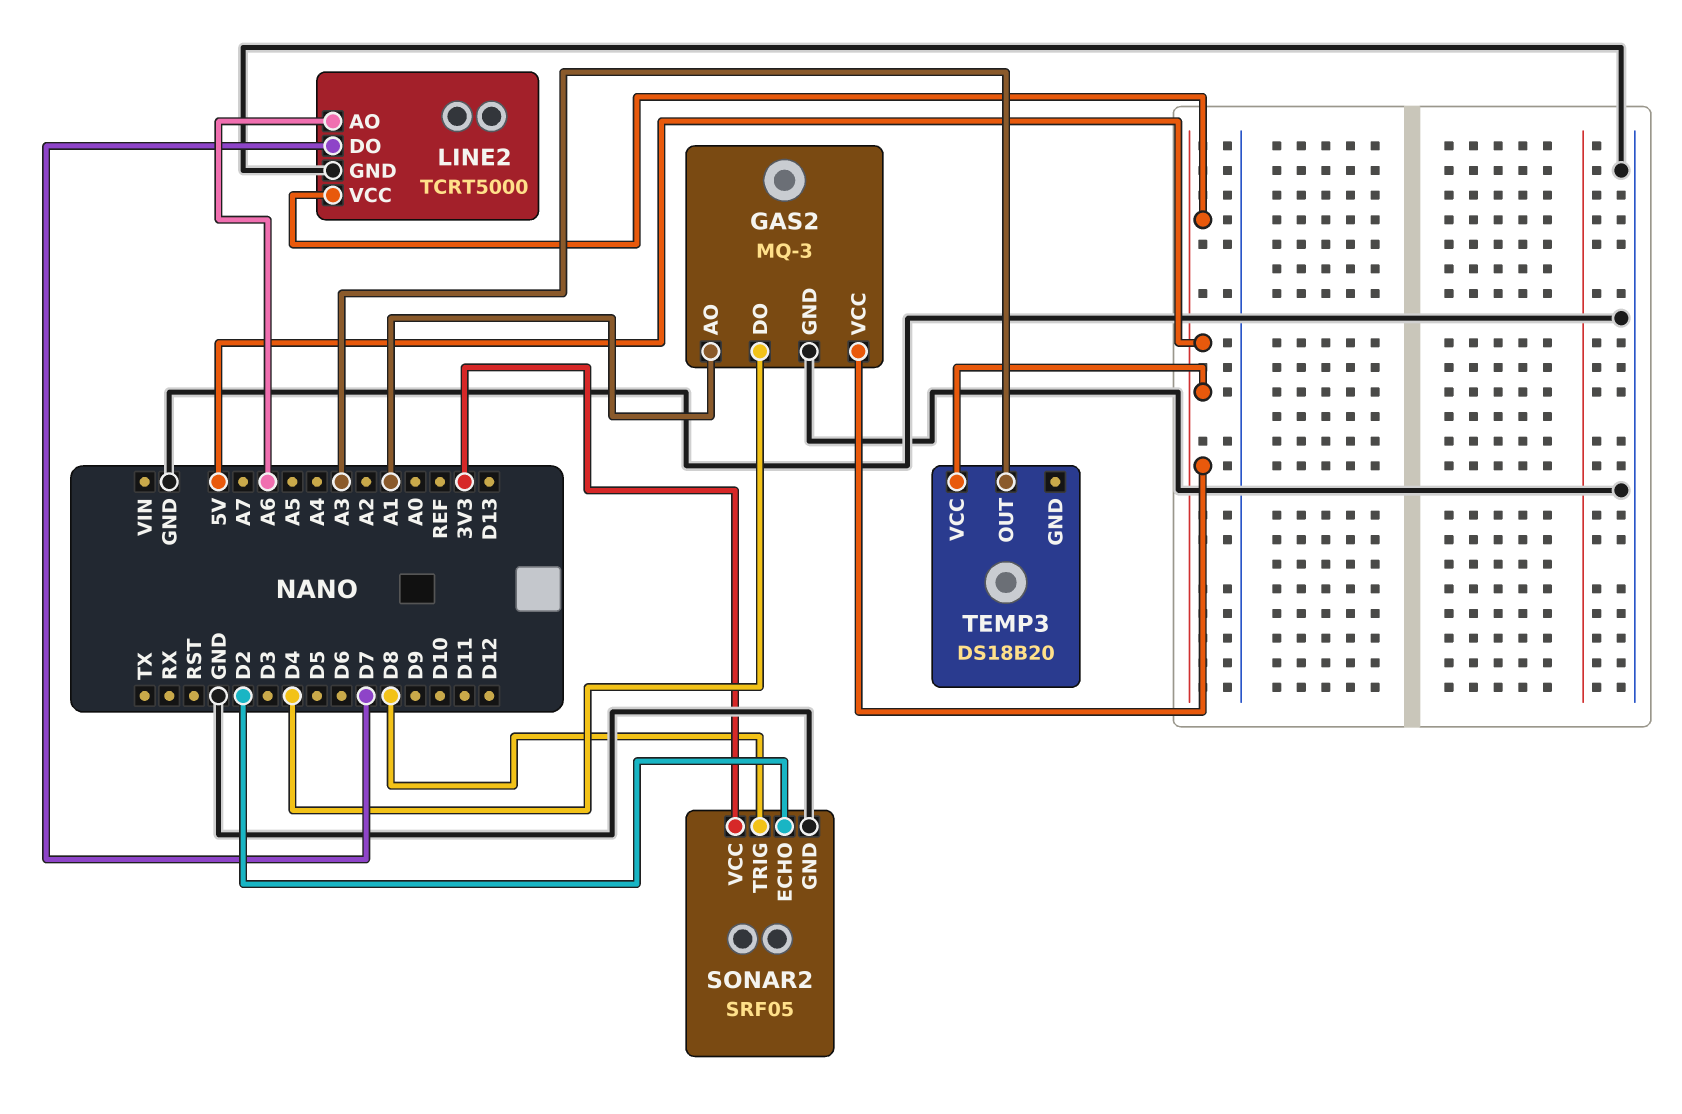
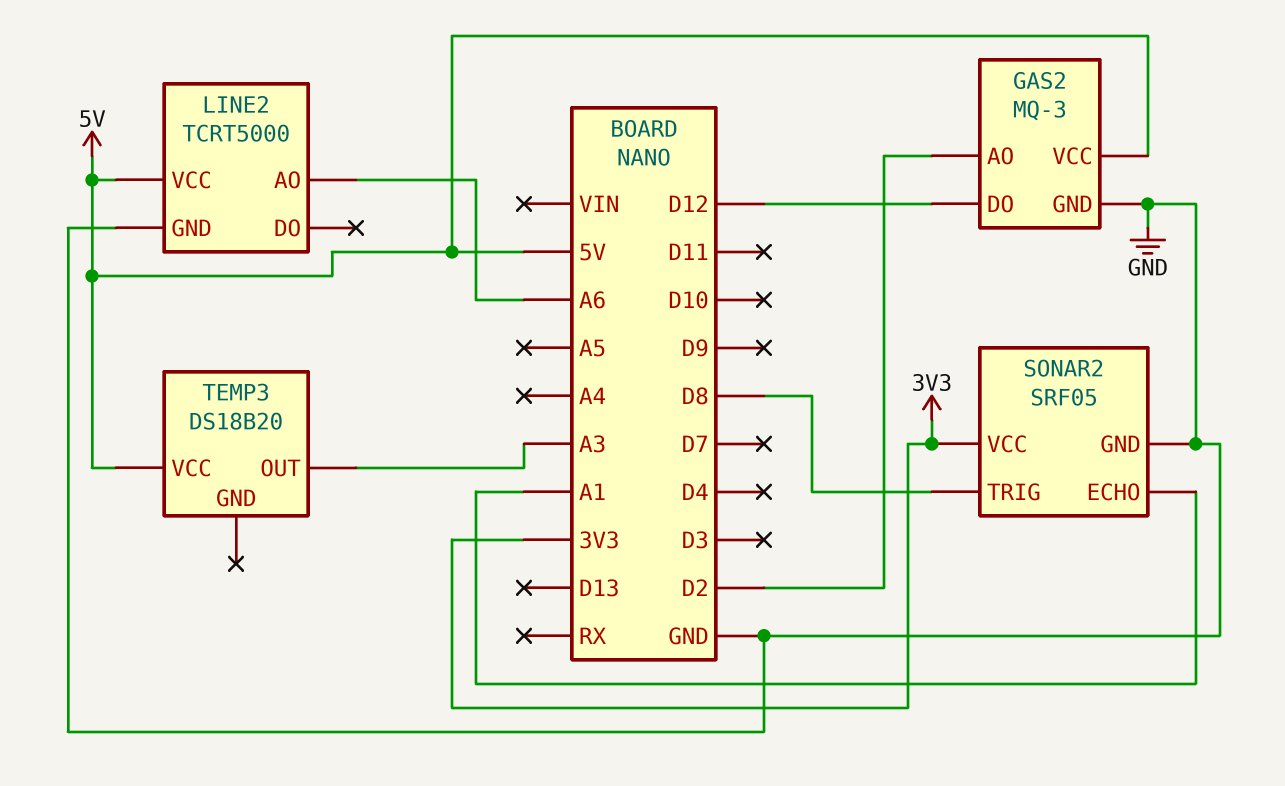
GAS2 pin AO: A1 -> D2
GAS2 pin DO: D4 -> D12
LINE2 pin DO: D7 -> none
SONAR2 pin ECHO: D2 -> A1

